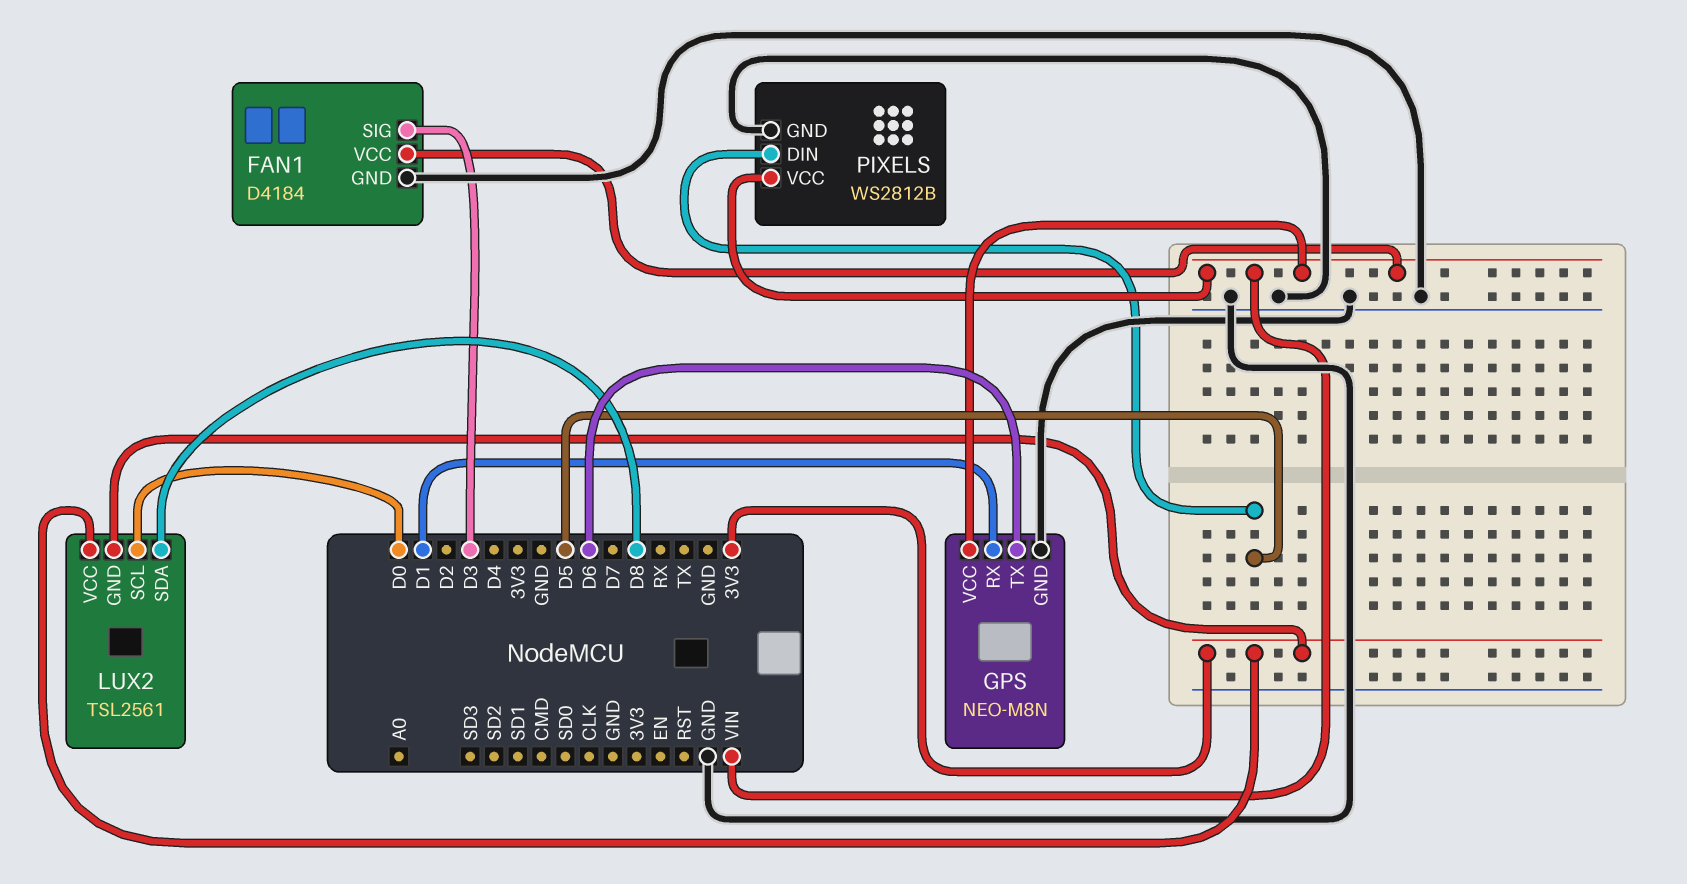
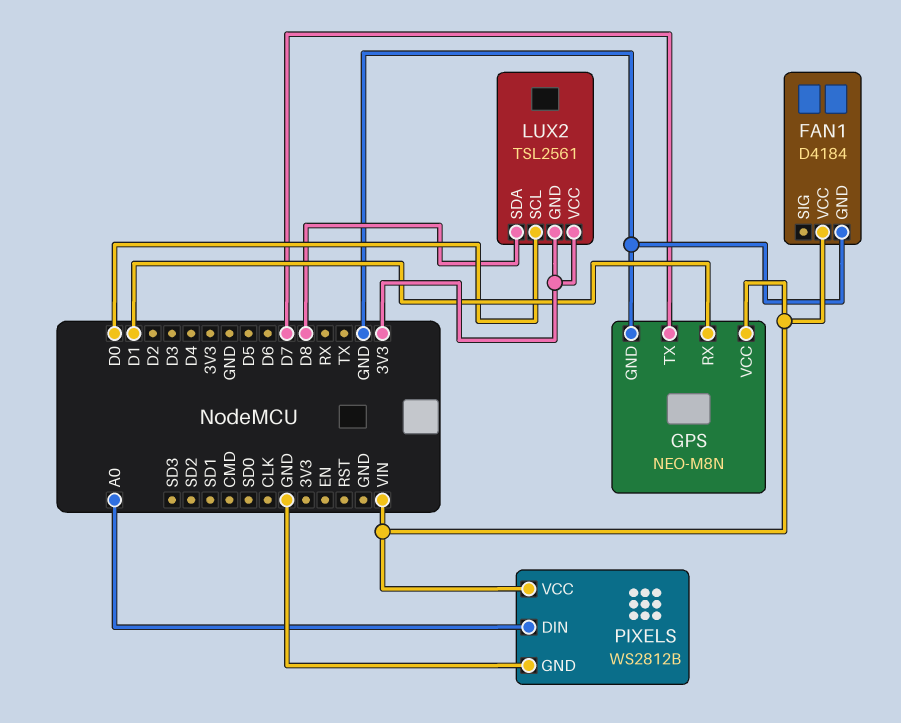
FAN1 pin SIG: D3 -> none
GPS pin TX: D6 -> D7
PIXELS pin DIN: D5 -> A0

